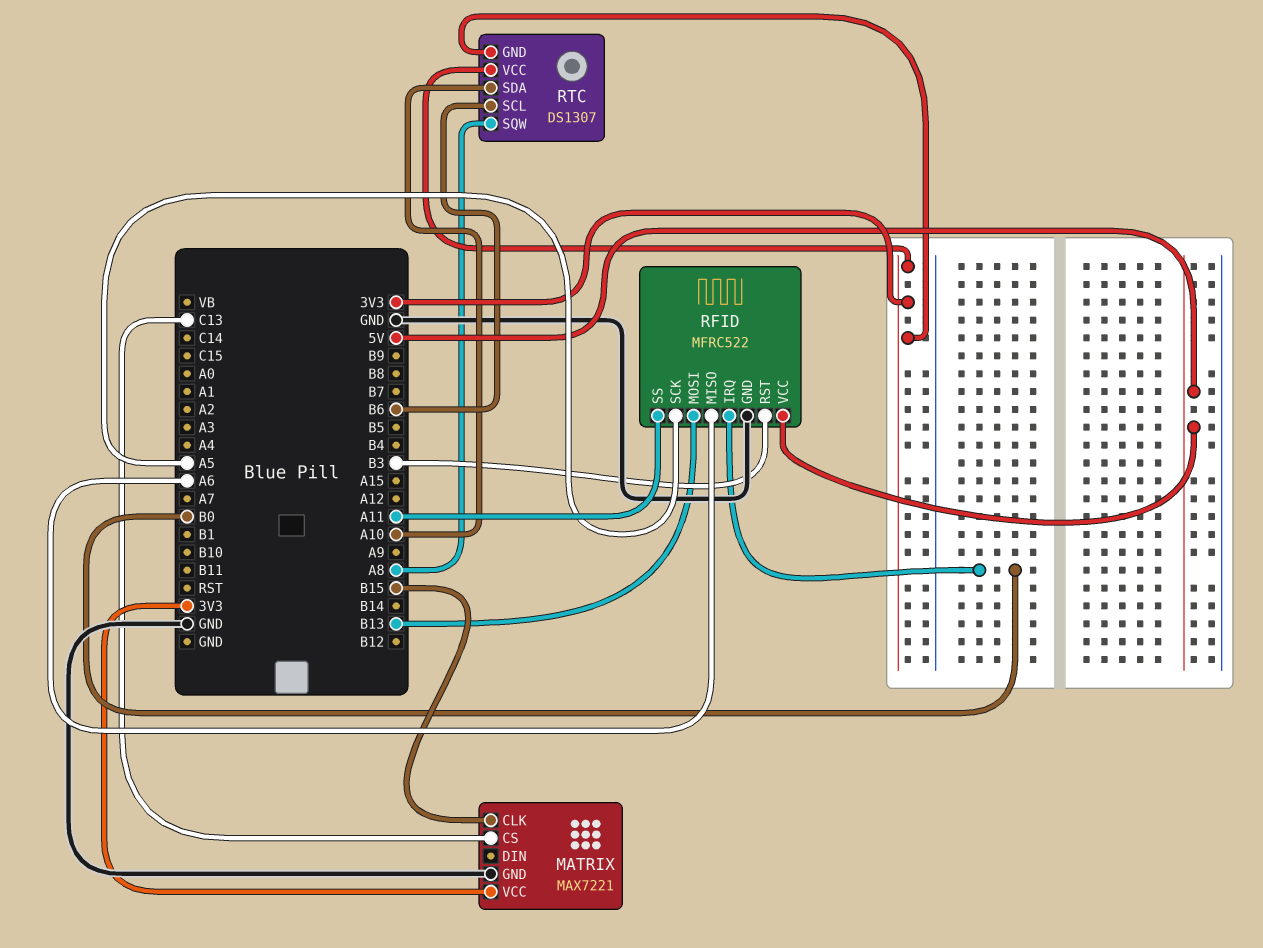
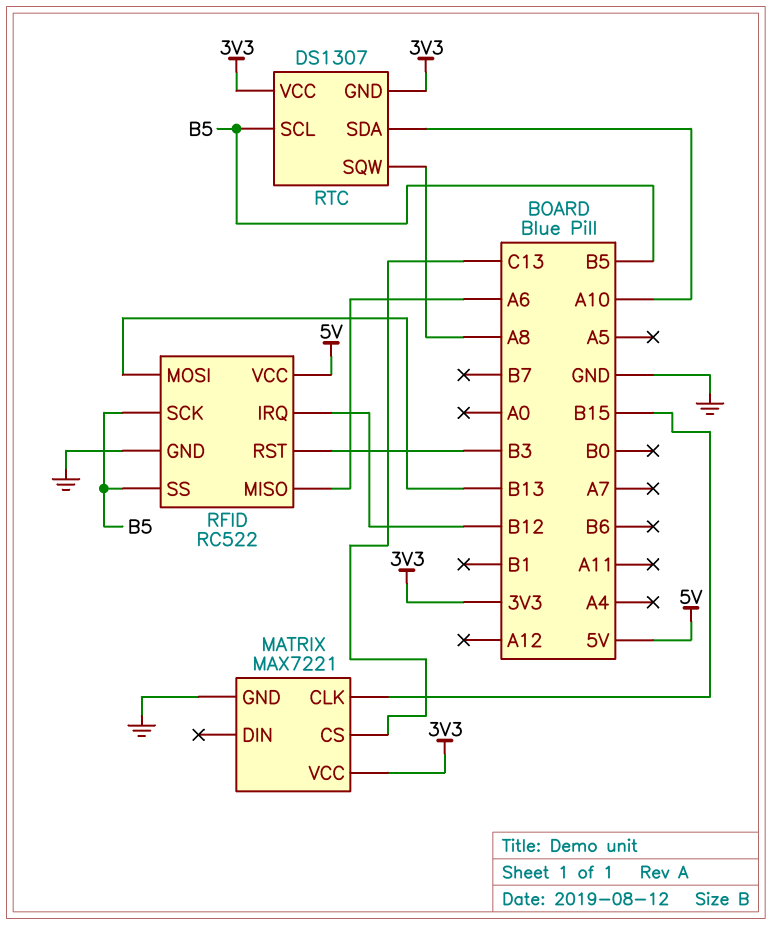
RFID: MFRC522 -> RC522
RFID pin IRQ: B0 -> B12
RFID pin SCK: A5 -> B5
RFID pin SS: A11 -> B5
RTC pin SCL: B6 -> B5

